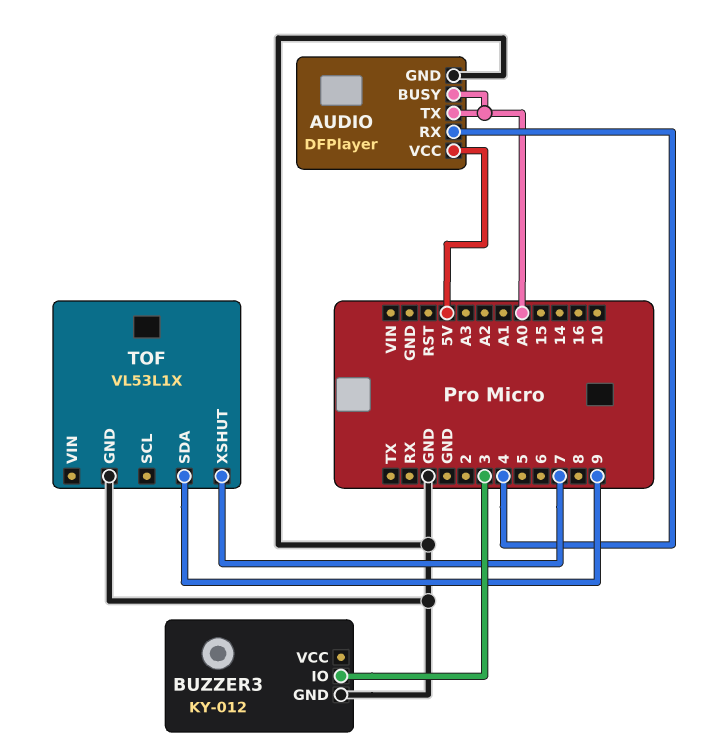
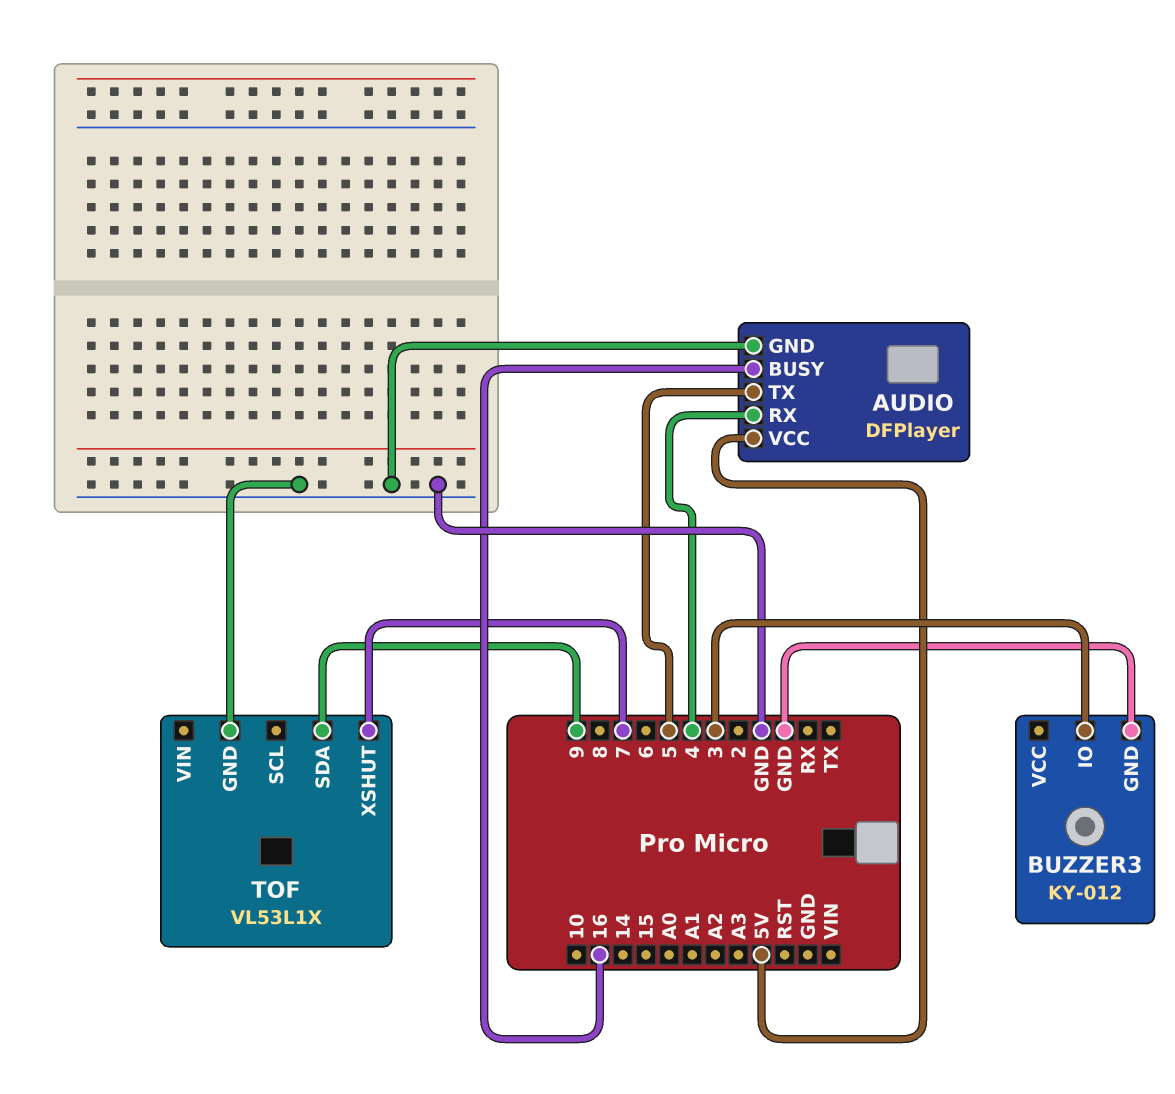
AUDIO pin BUSY: A0 -> 16
AUDIO pin TX: A0 -> 5

